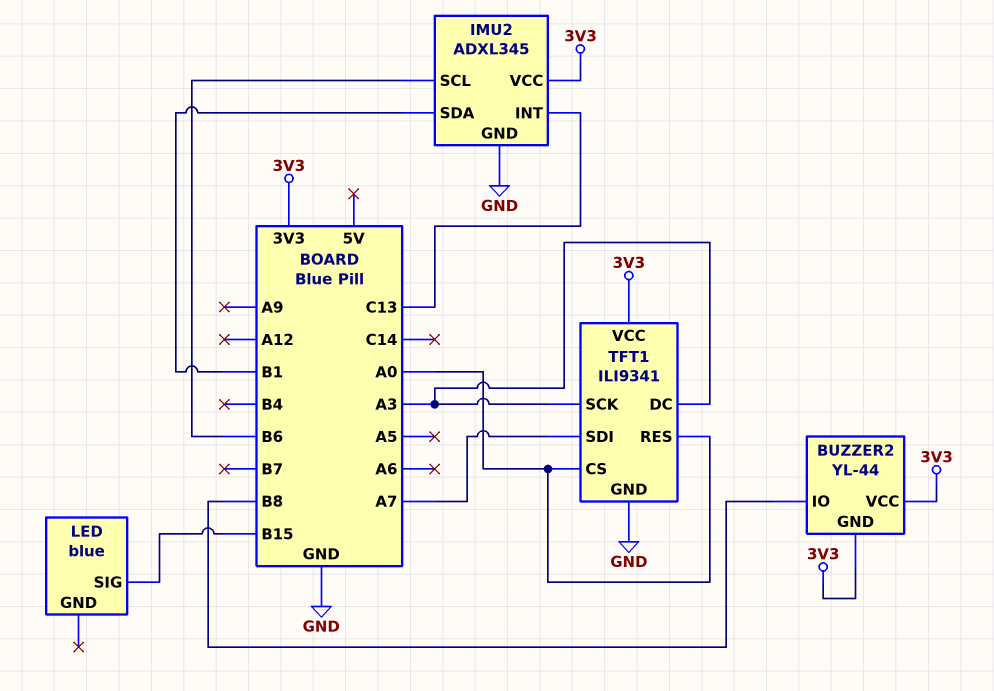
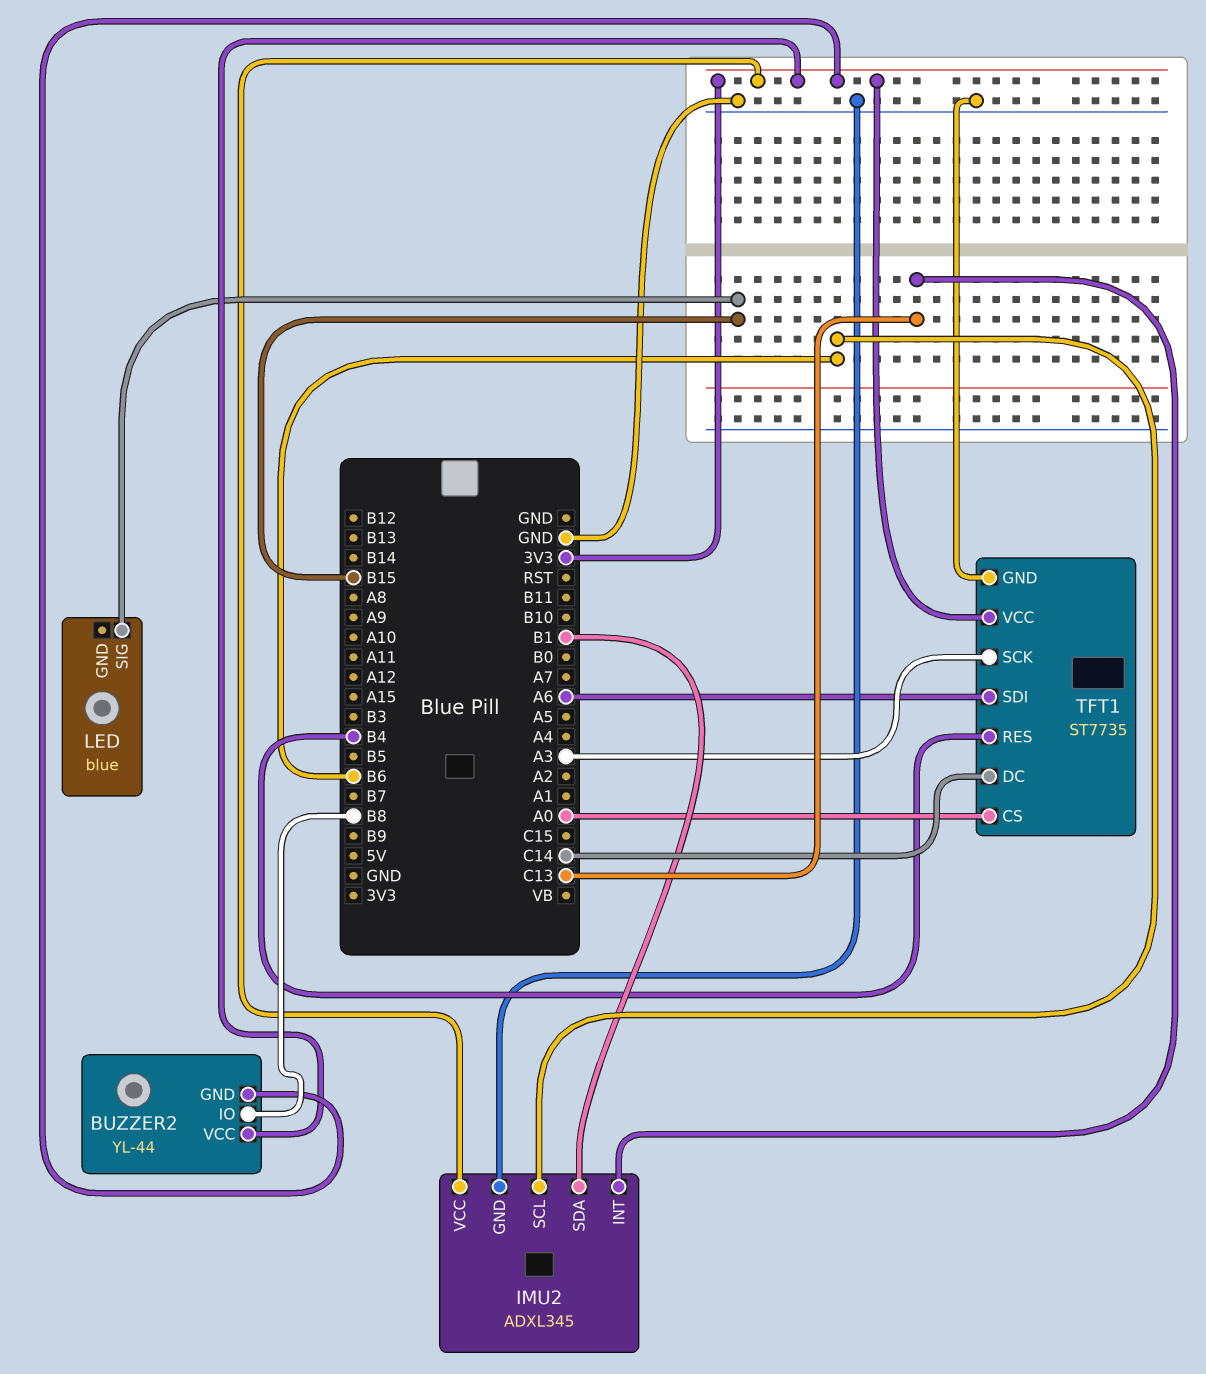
TFT1: ILI9341 -> ST7735
TFT1 pin DC: A3 -> C14
TFT1 pin RES: A0 -> B4
TFT1 pin SDI: A7 -> A6

